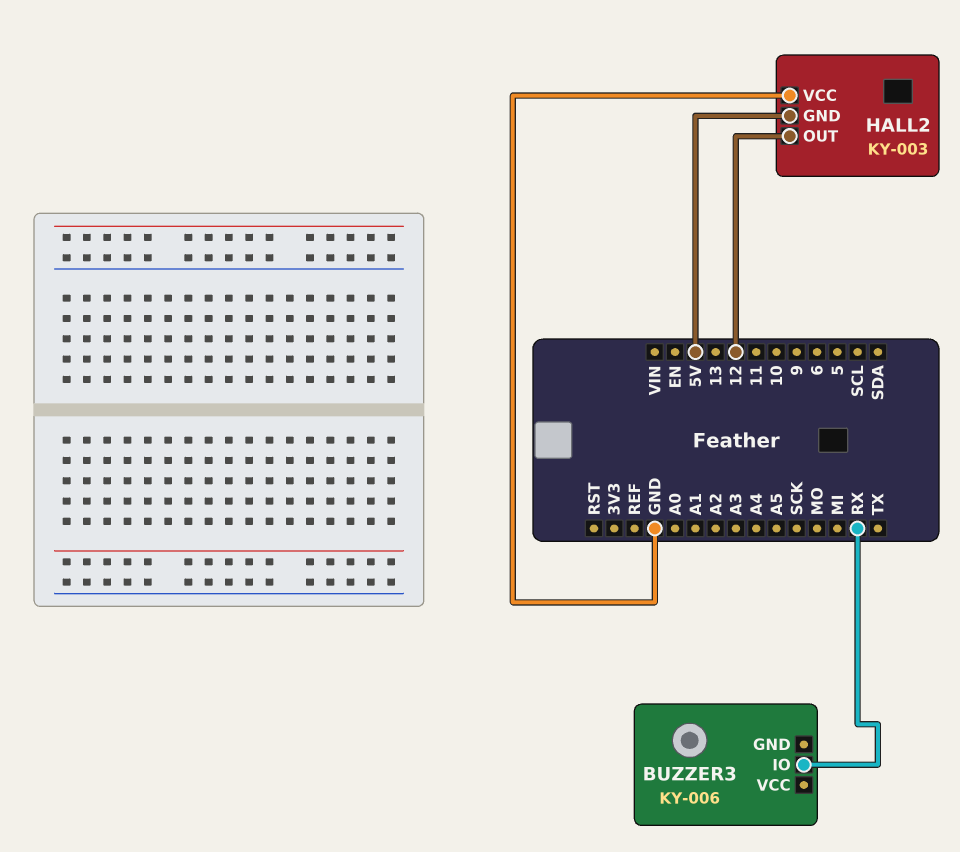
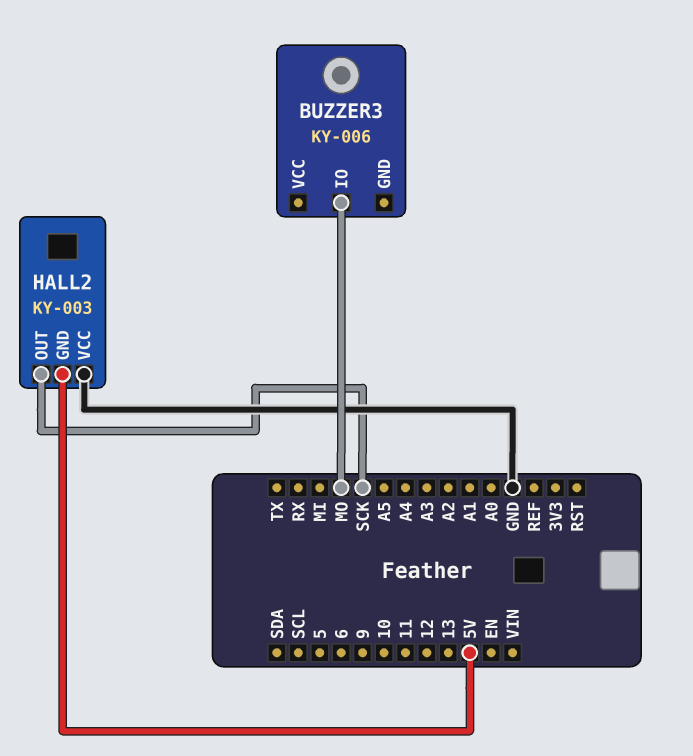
BUZZER3 pin IO: RX -> MO
HALL2 pin OUT: 12 -> SCK

